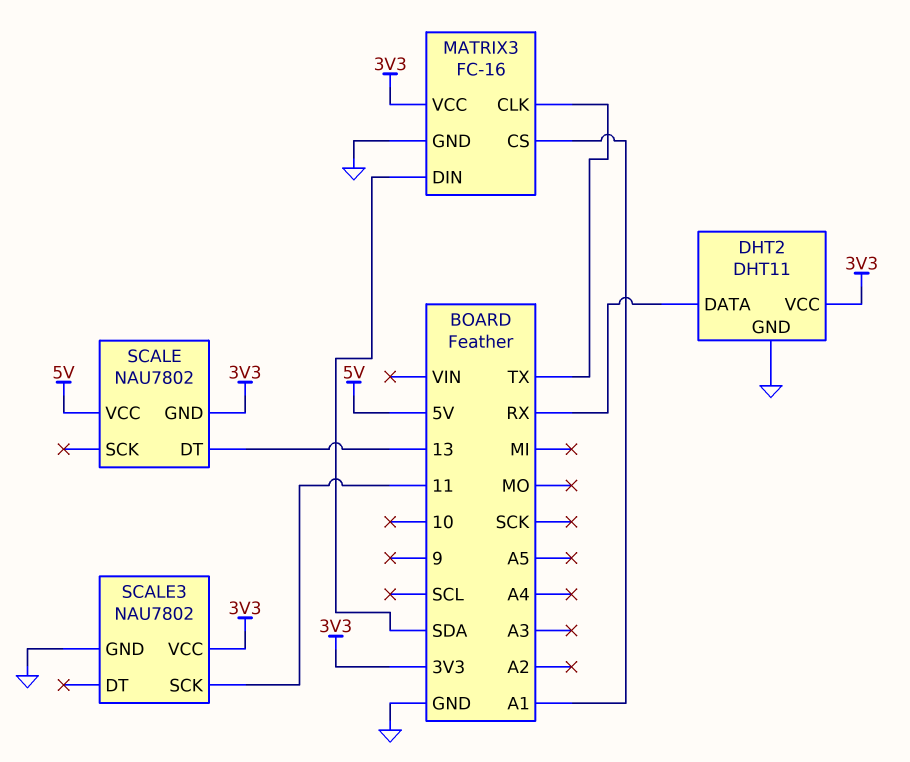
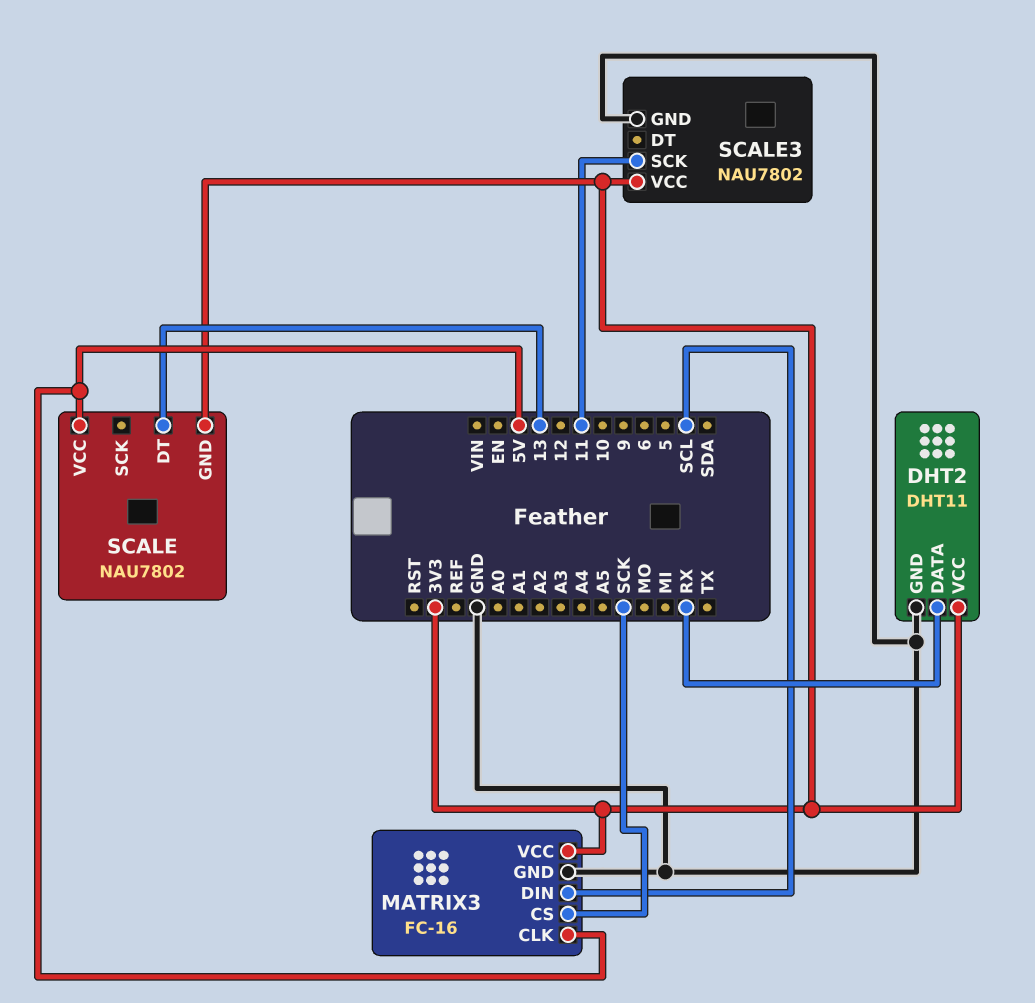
MATRIX3 pin CLK: TX -> 5V
MATRIX3 pin CS: A1 -> SCK
MATRIX3 pin DIN: SDA -> SCL

